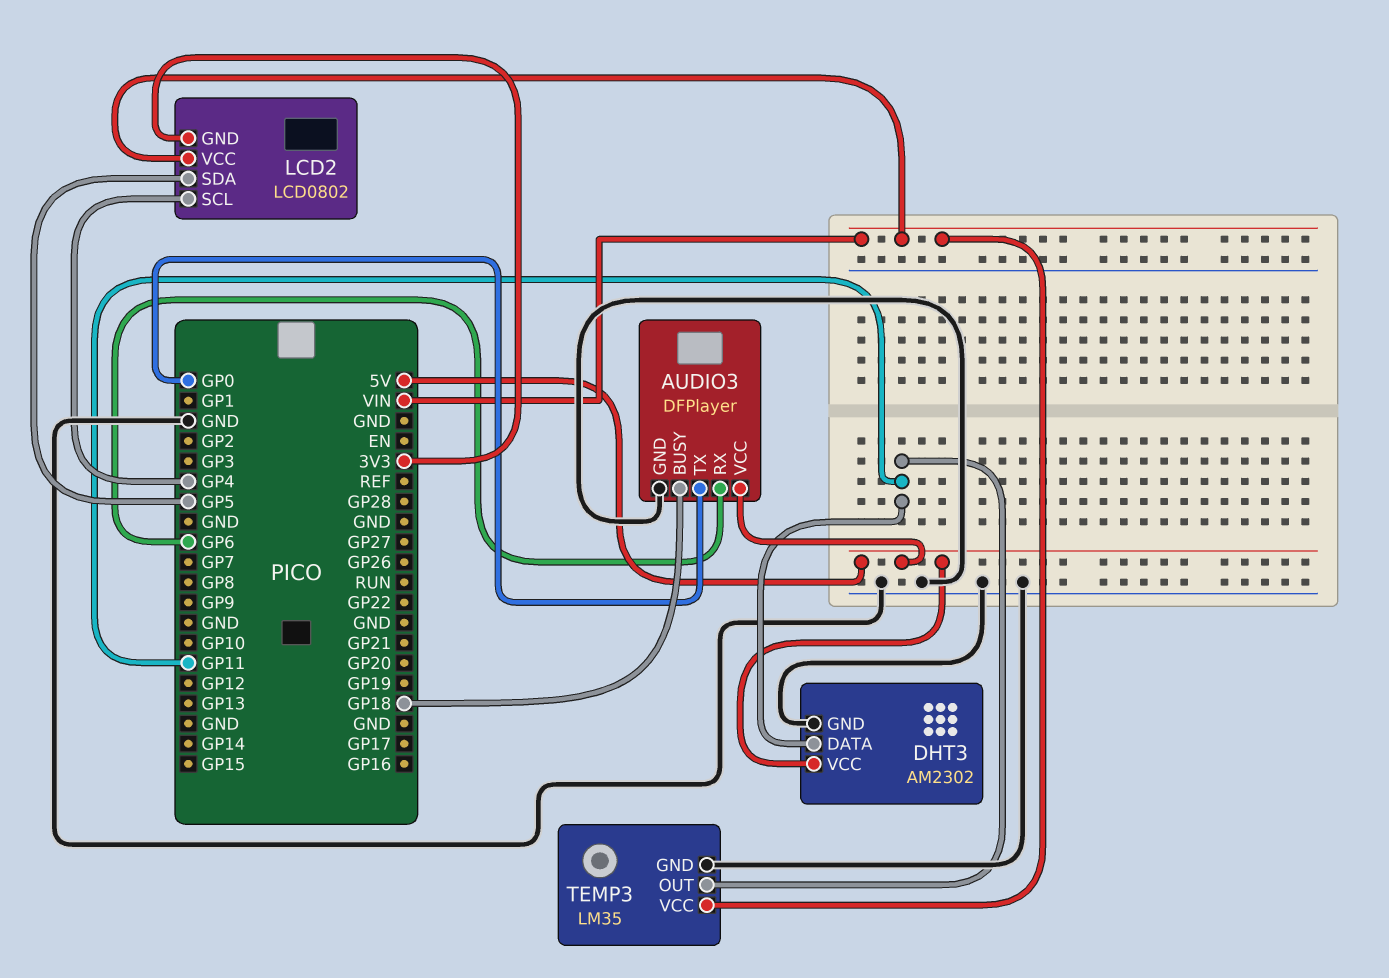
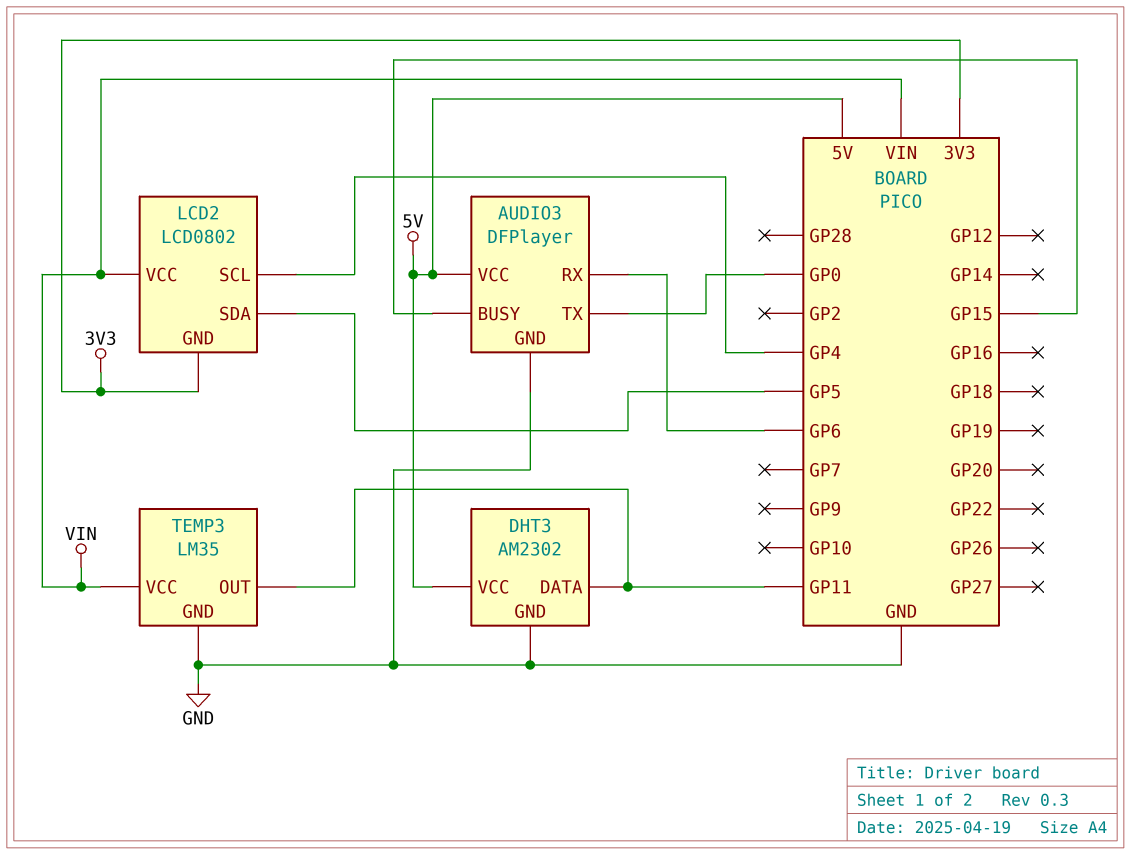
AUDIO3 pin BUSY: GP18 -> GP15

